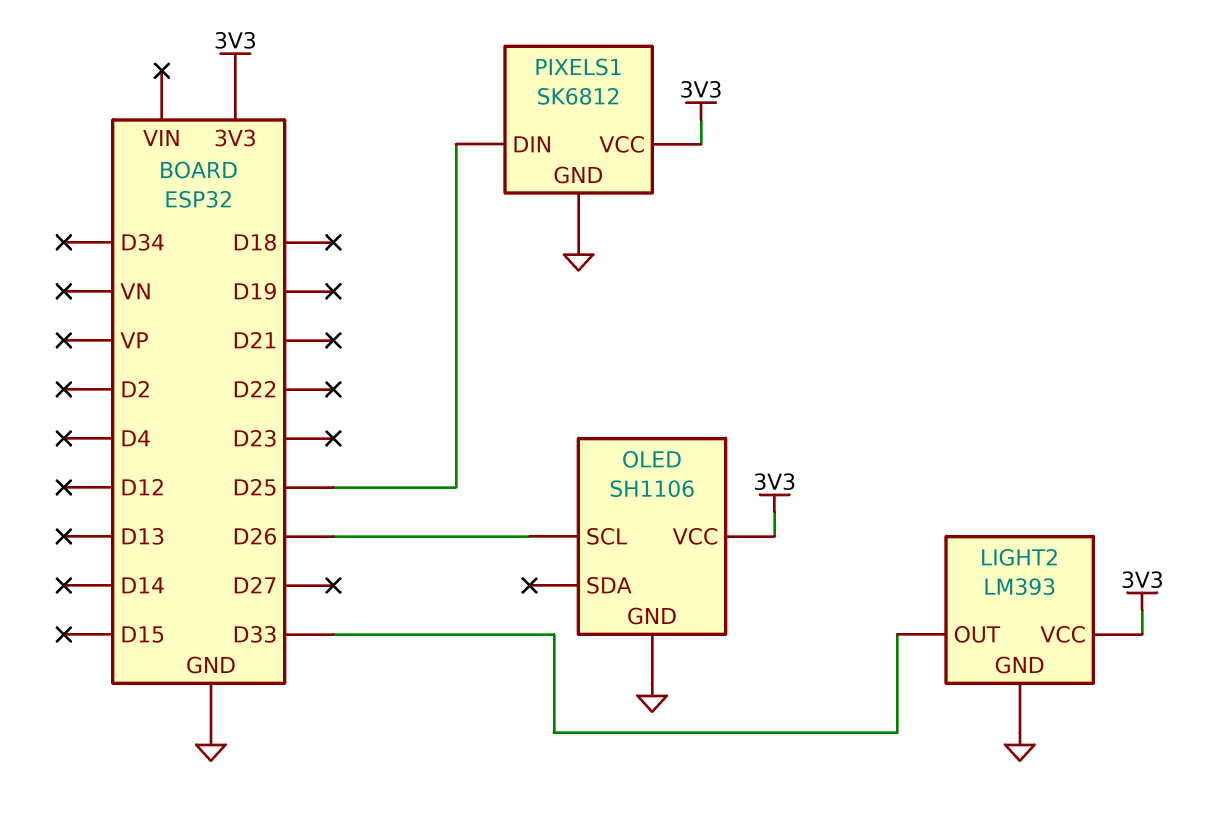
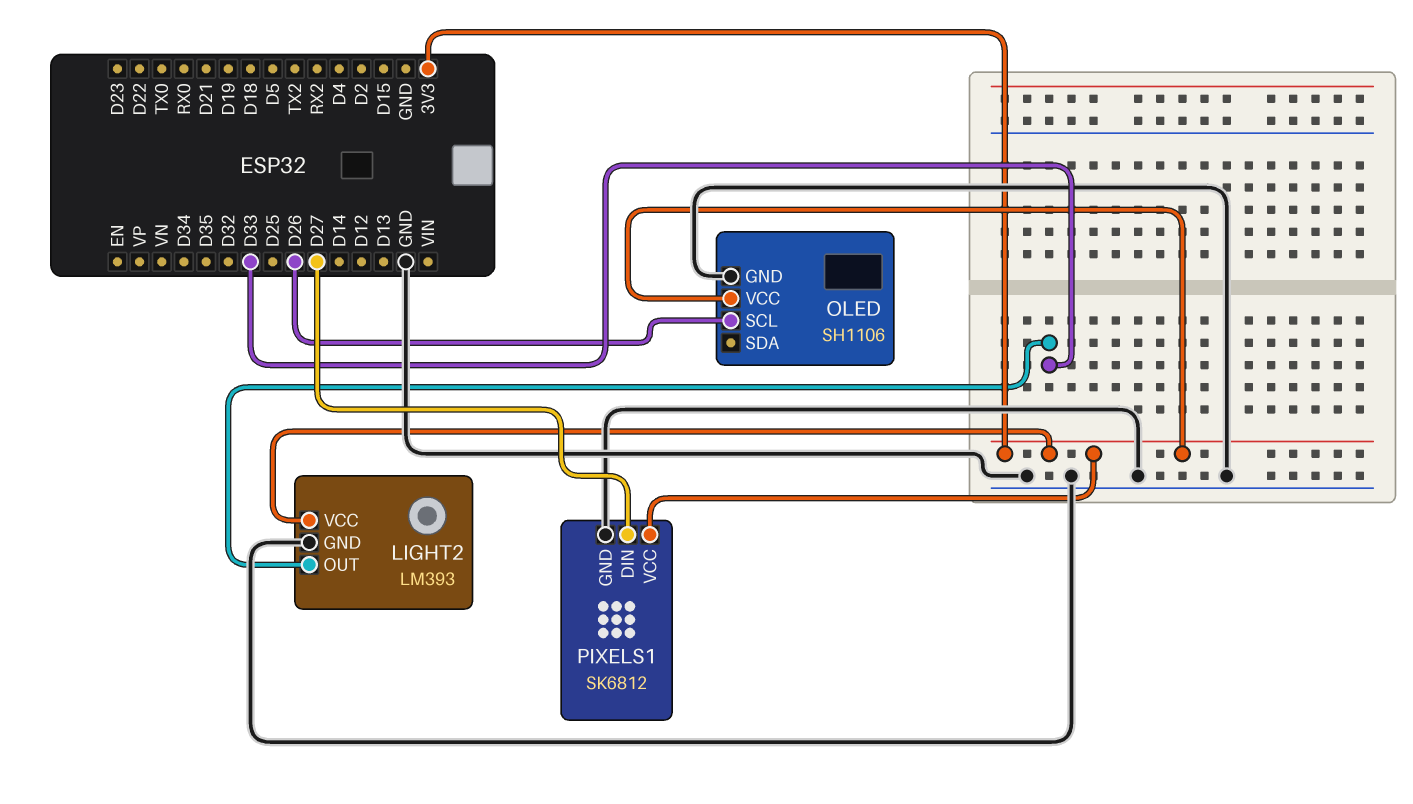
PIXELS1 pin DIN: D25 -> D27

